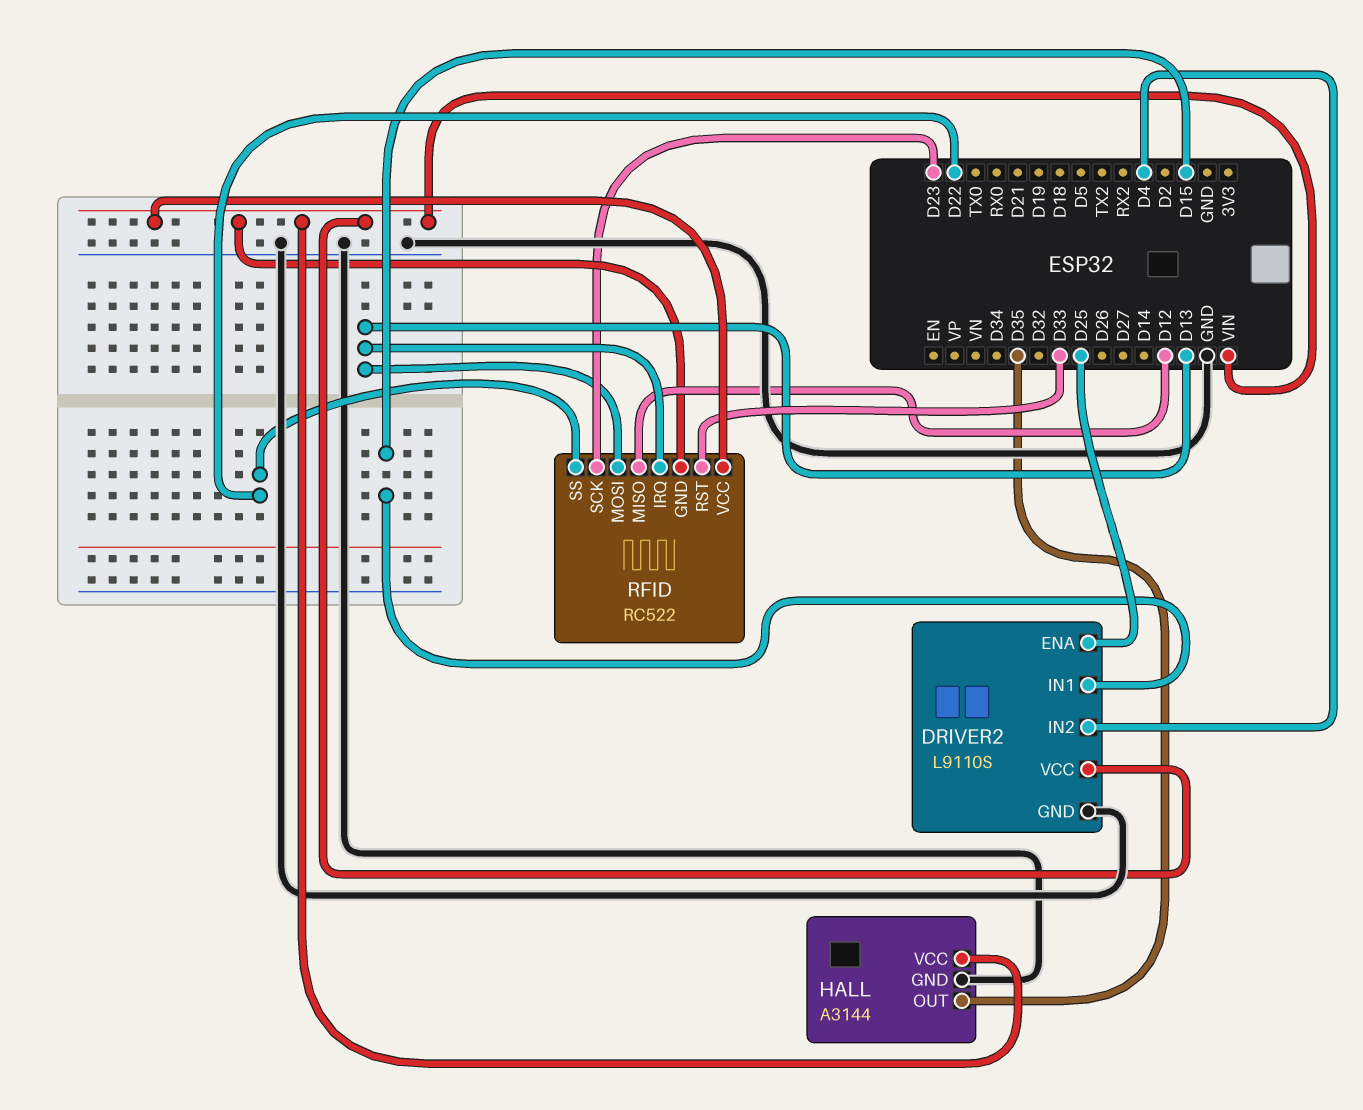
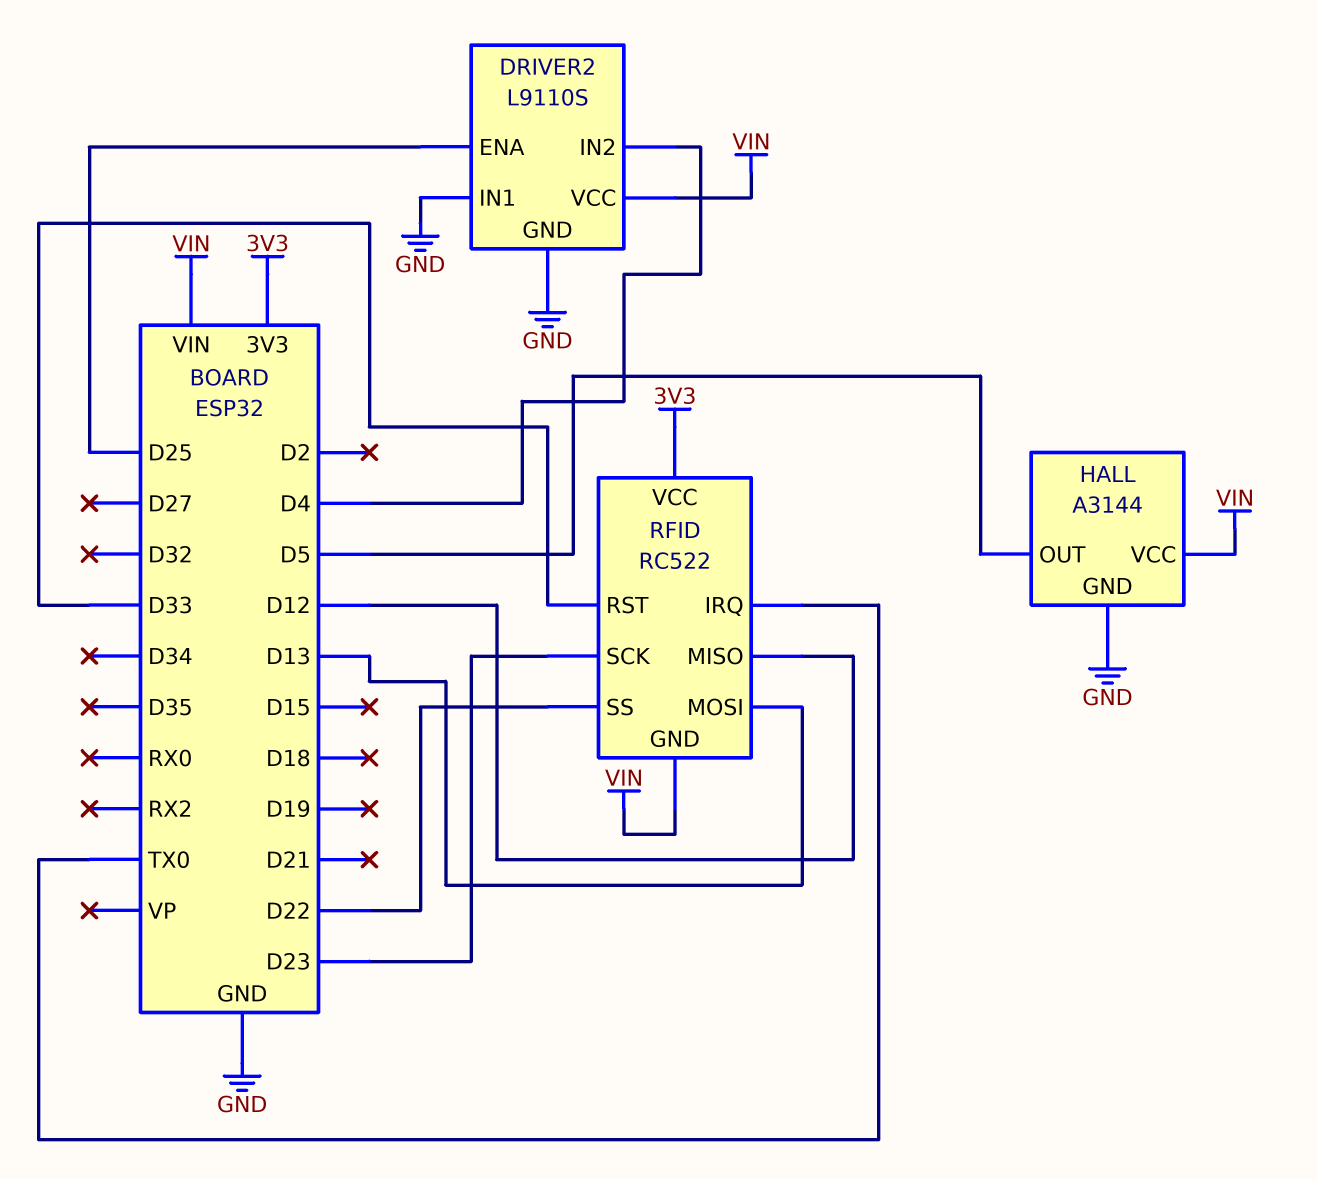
DRIVER2 pin IN1: D15 -> GND
HALL pin OUT: D35 -> D5
RFID pin IRQ: D13 -> TX0
RFID pin VCC: VIN -> 3V3

